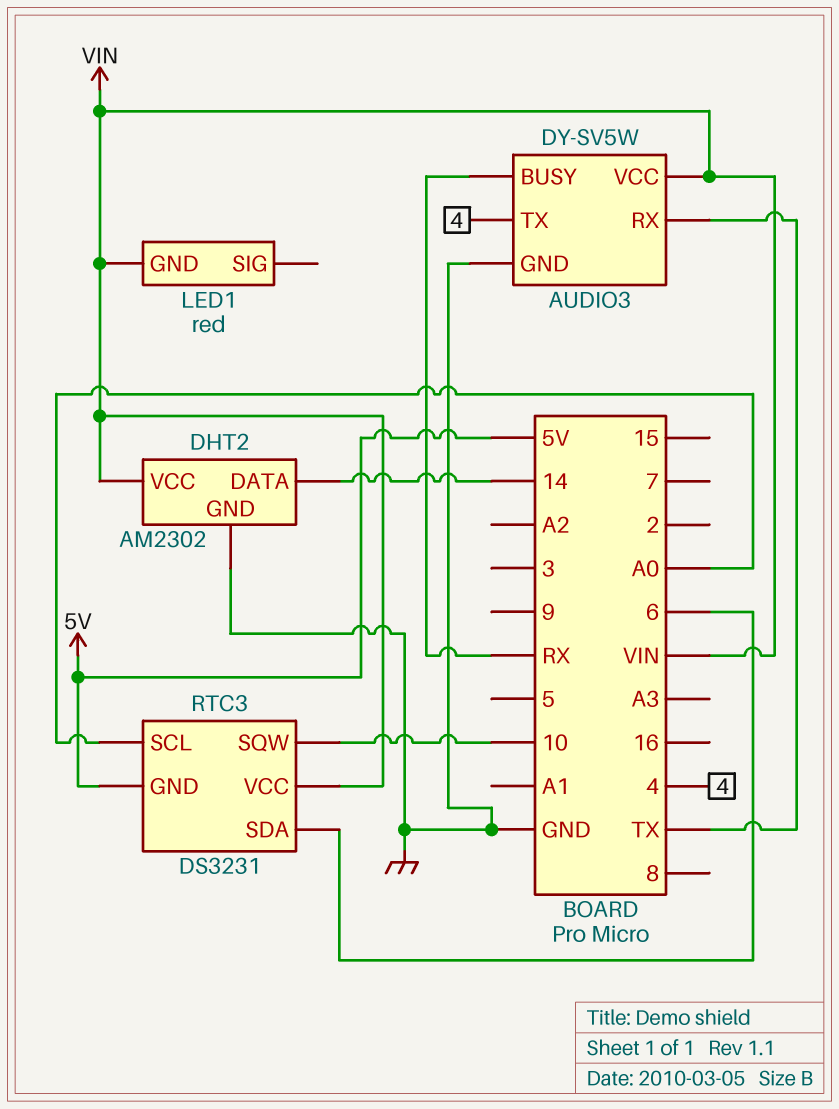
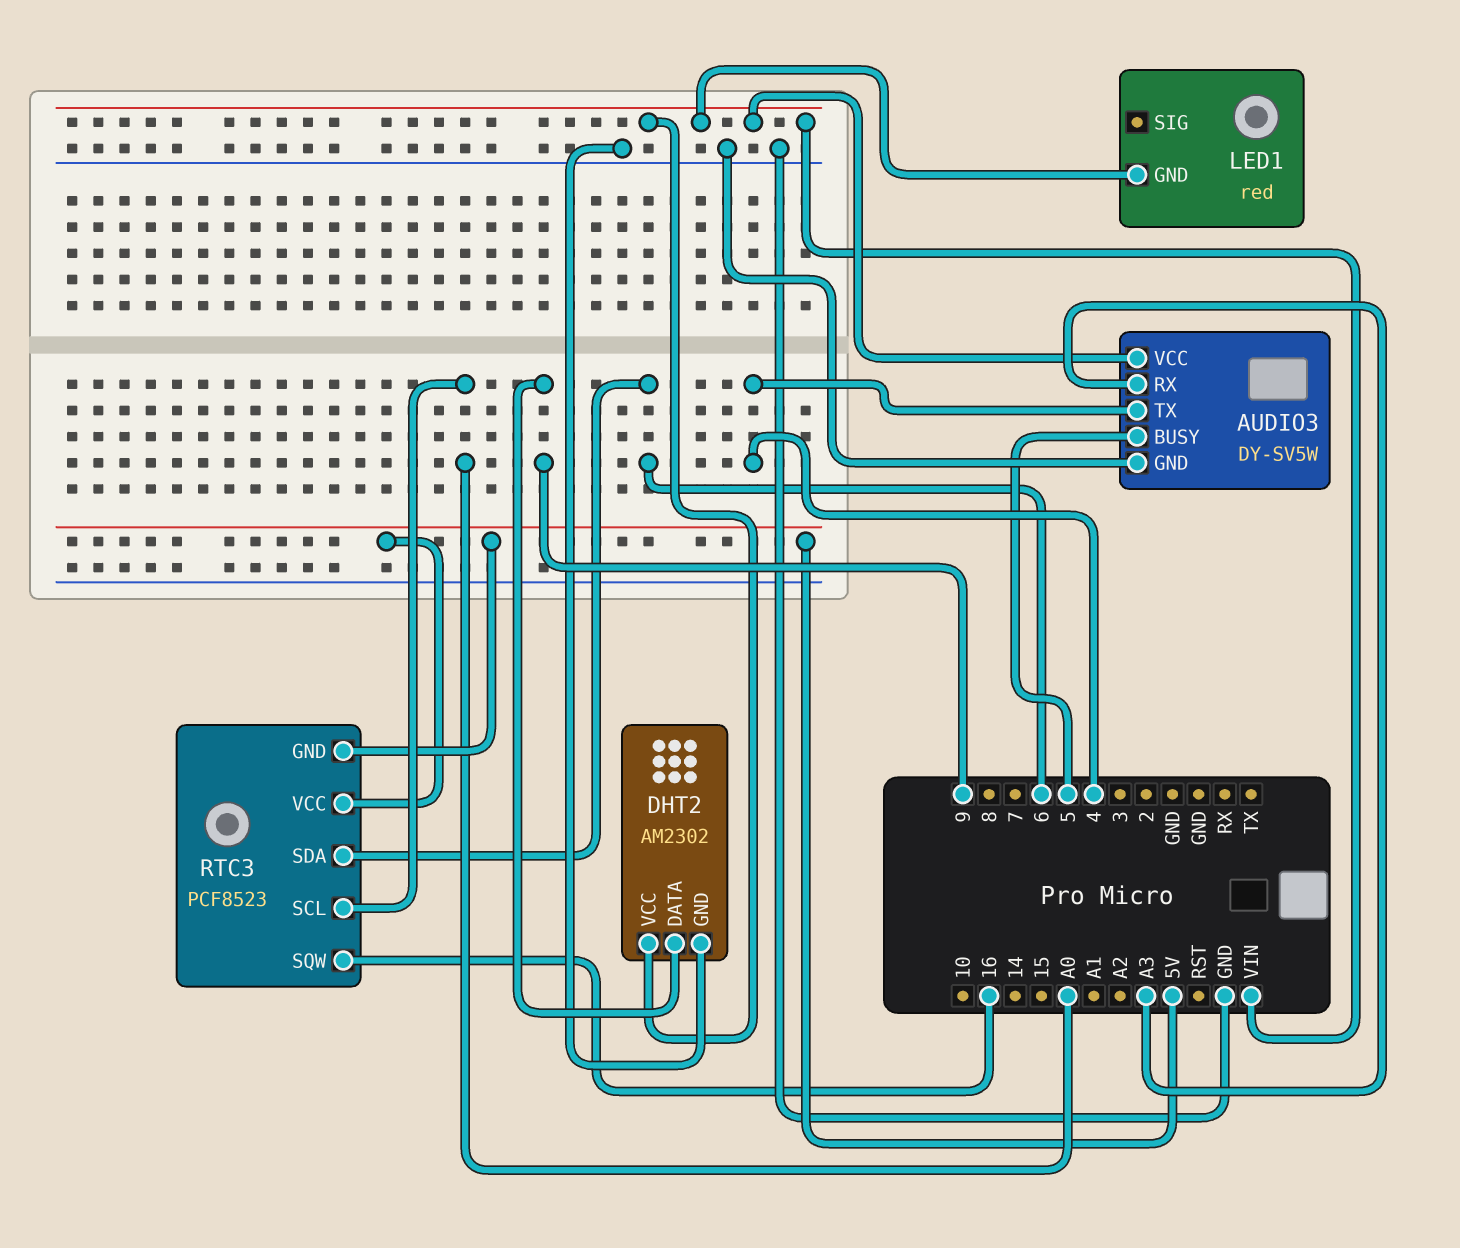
AUDIO3 pin BUSY: RX -> 5
AUDIO3 pin RX: TX -> A3
DHT2 pin DATA: 14 -> 9
RTC3: DS3231 -> PCF8523
RTC3 pin SQW: 10 -> 16
RTC3 pin VCC: VIN -> 5V

